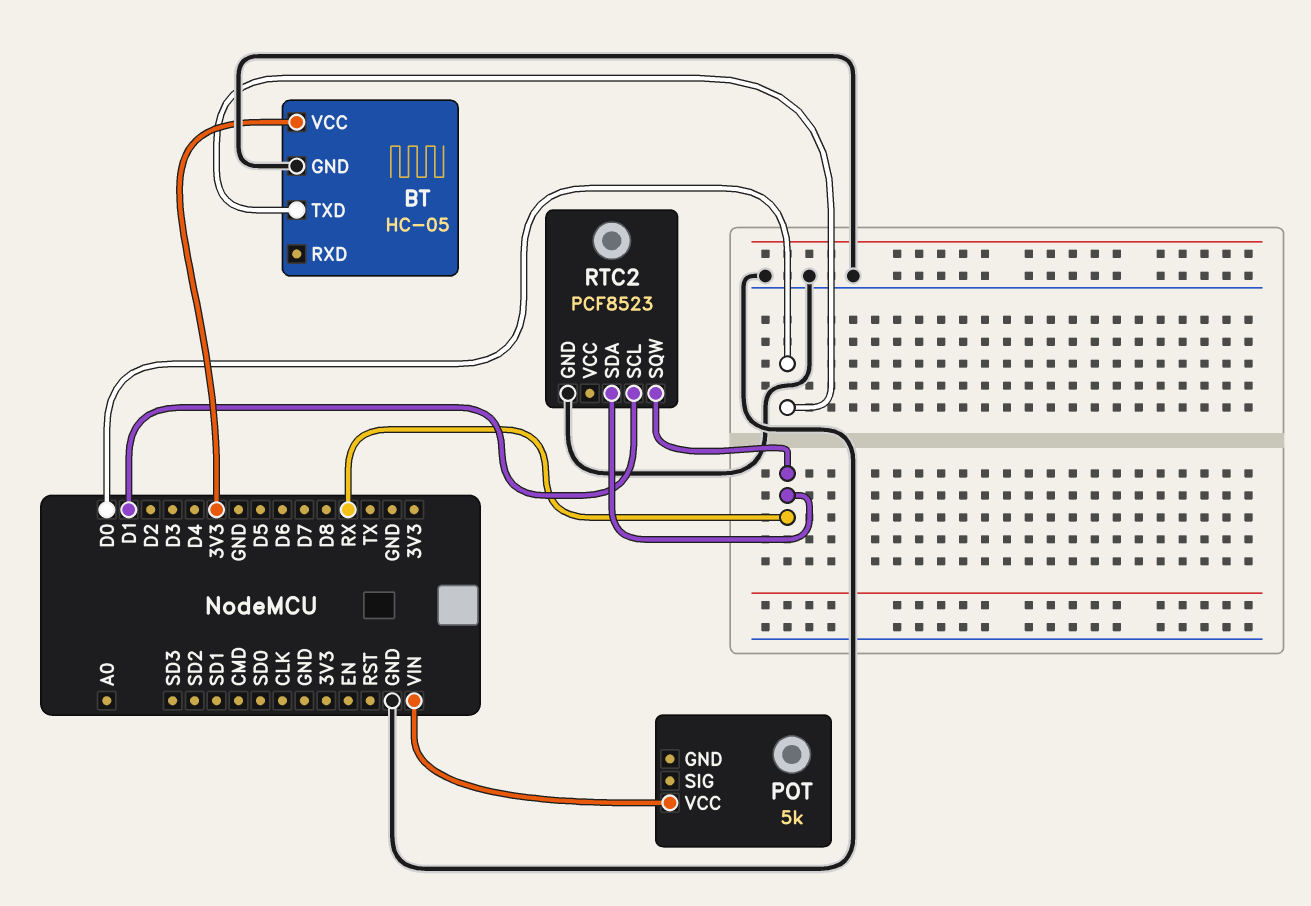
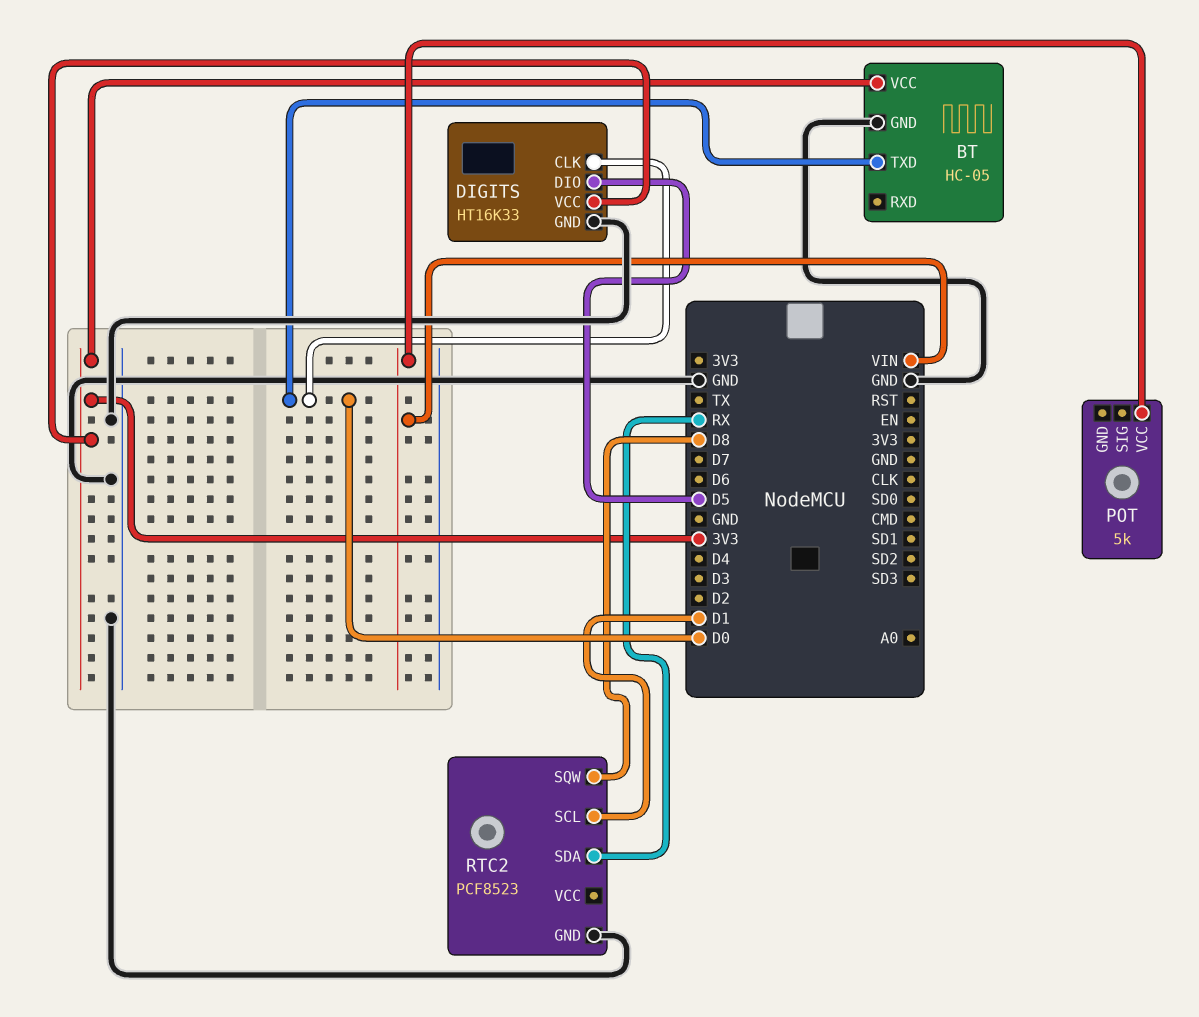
DIGITS: none -> HT16K33
DIGITS pin CLK: none -> D0
DIGITS pin DIO: none -> D5
DIGITS pin GND: none -> GND
DIGITS pin VCC: none -> 3V3
RTC2 pin SQW: RX -> D8

